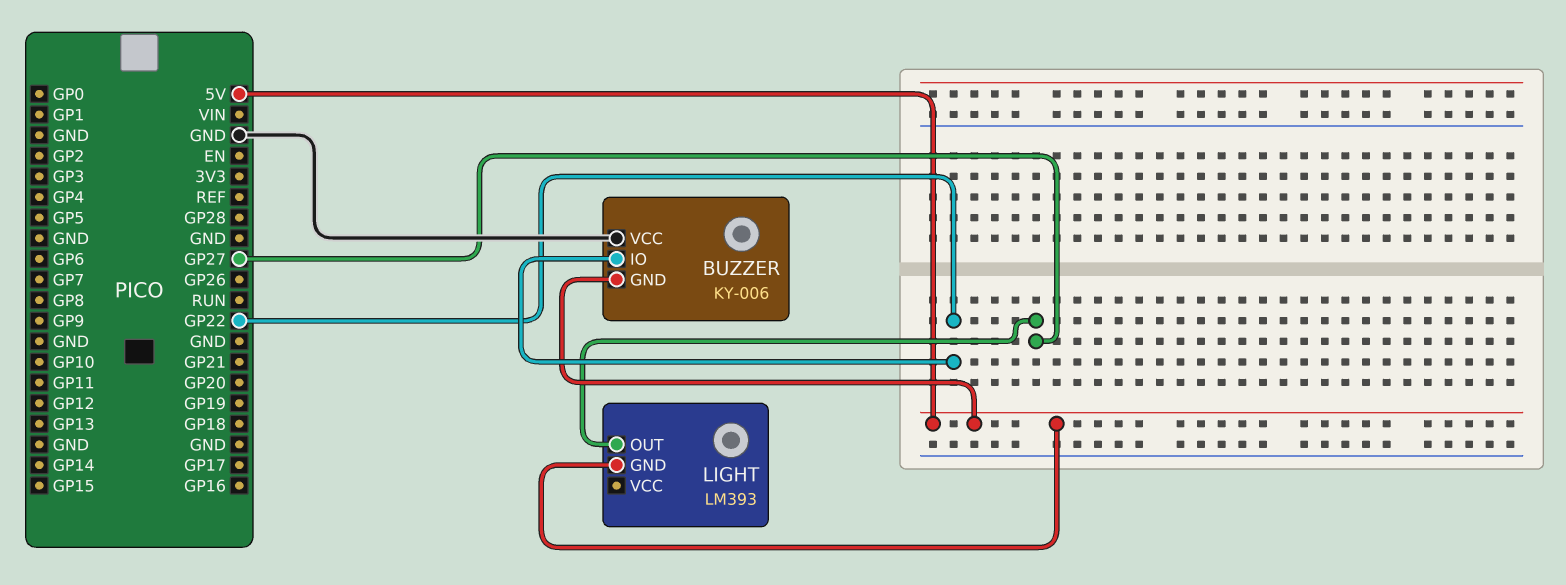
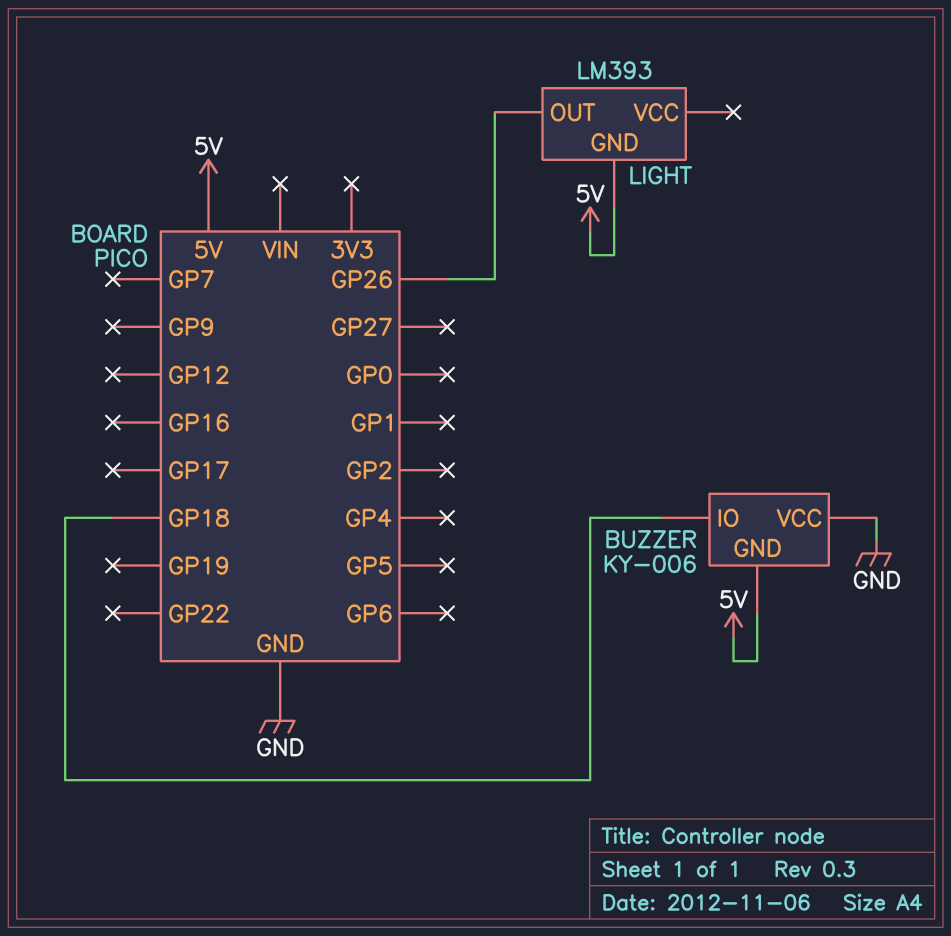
BUZZER pin IO: GP22 -> GP18
LIGHT pin OUT: GP27 -> GP26

